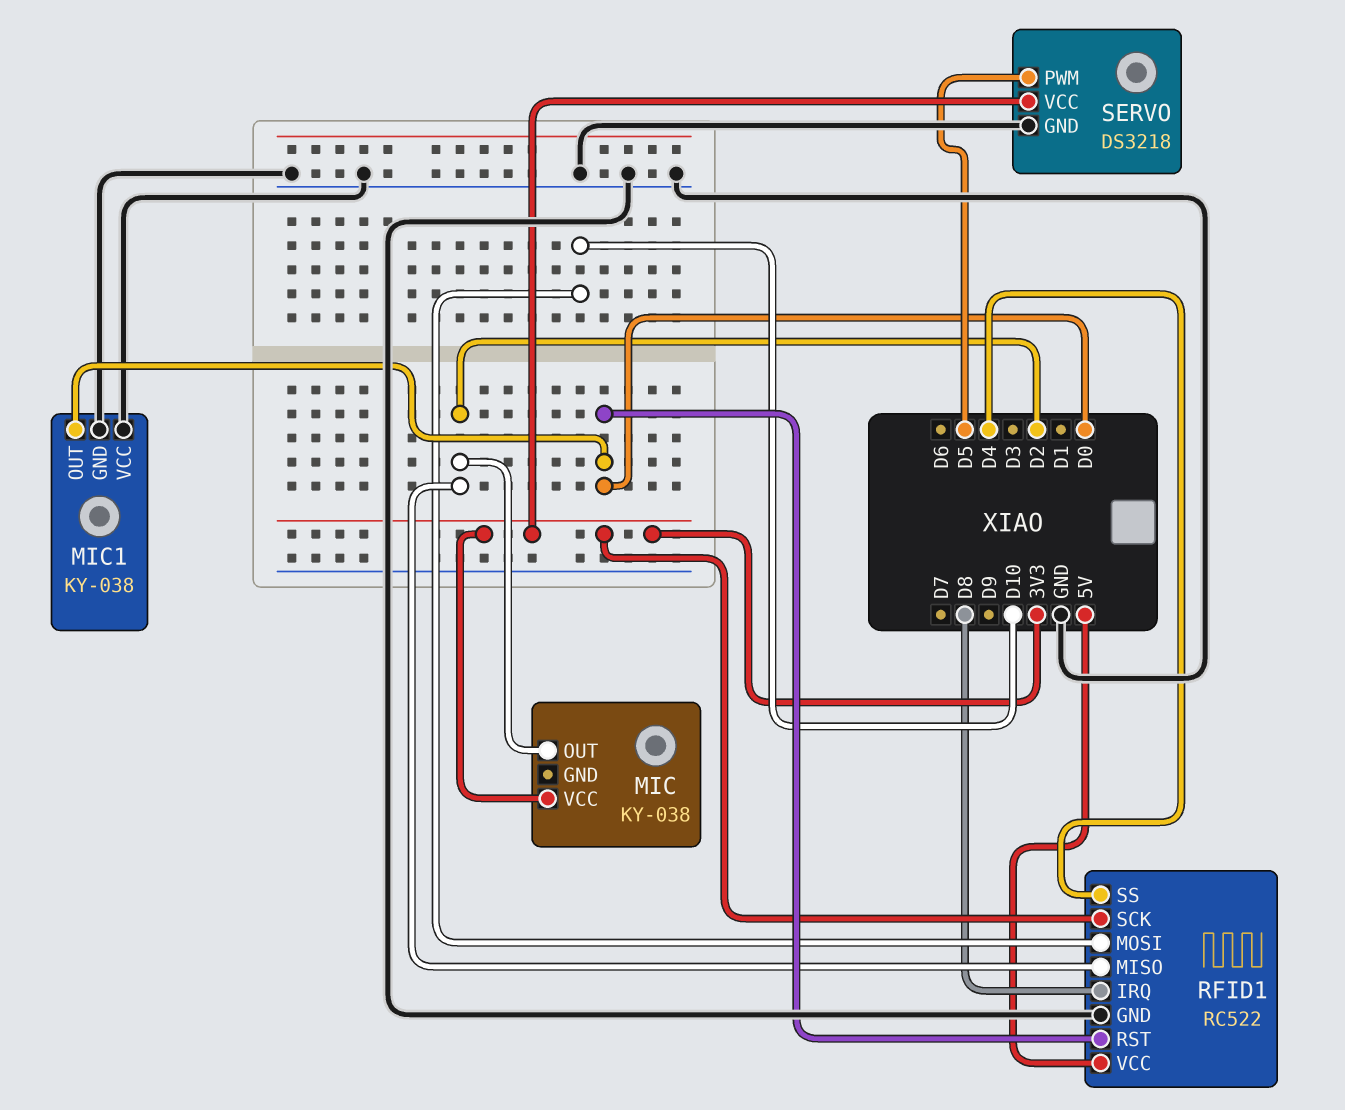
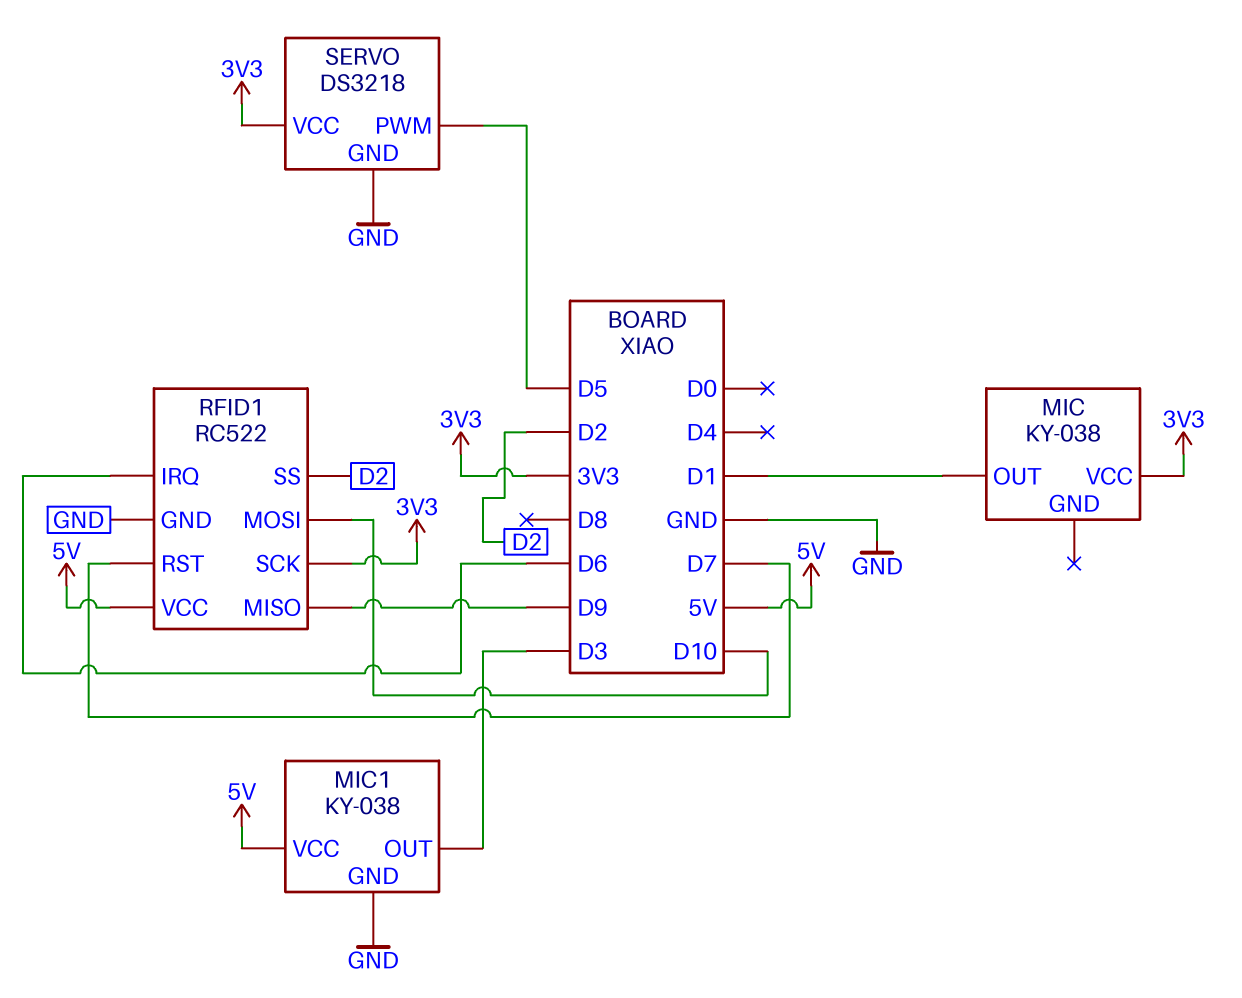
MIC pin OUT: D2 -> D1
MIC1 pin OUT: D0 -> D3
MIC1 pin VCC: GND -> 5V
RFID1 pin IRQ: D8 -> D6
RFID1 pin MISO: D2 -> D9
RFID1 pin RST: D0 -> D7
RFID1 pin SS: D4 -> D2

